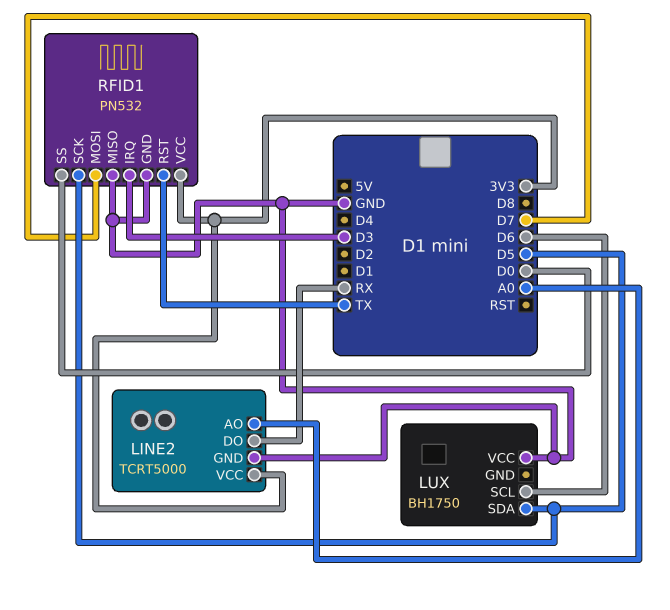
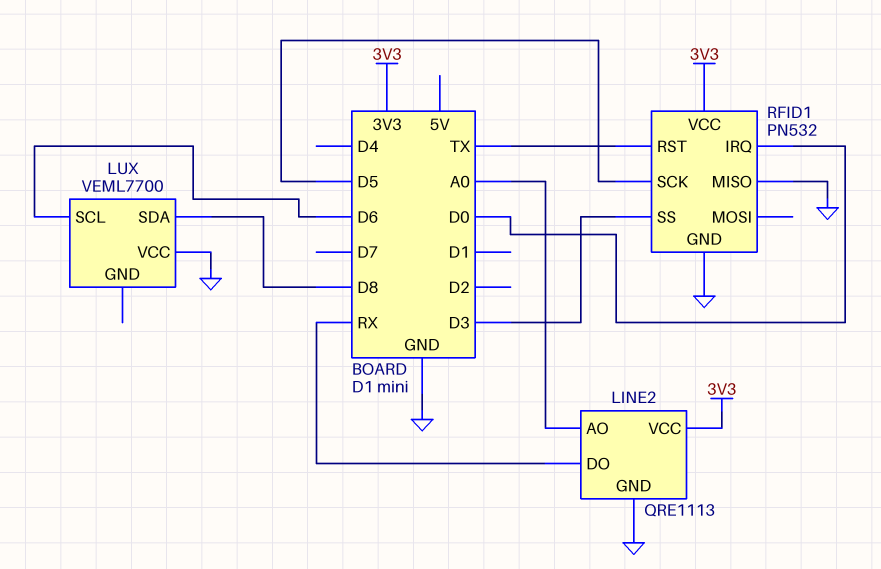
LINE2: TCRT5000 -> QRE1113
LUX: BH1750 -> VEML7700
LUX pin SDA: D5 -> D8
RFID1 pin IRQ: D3 -> D0
RFID1 pin MOSI: D7 -> none
RFID1 pin SS: D0 -> D3

